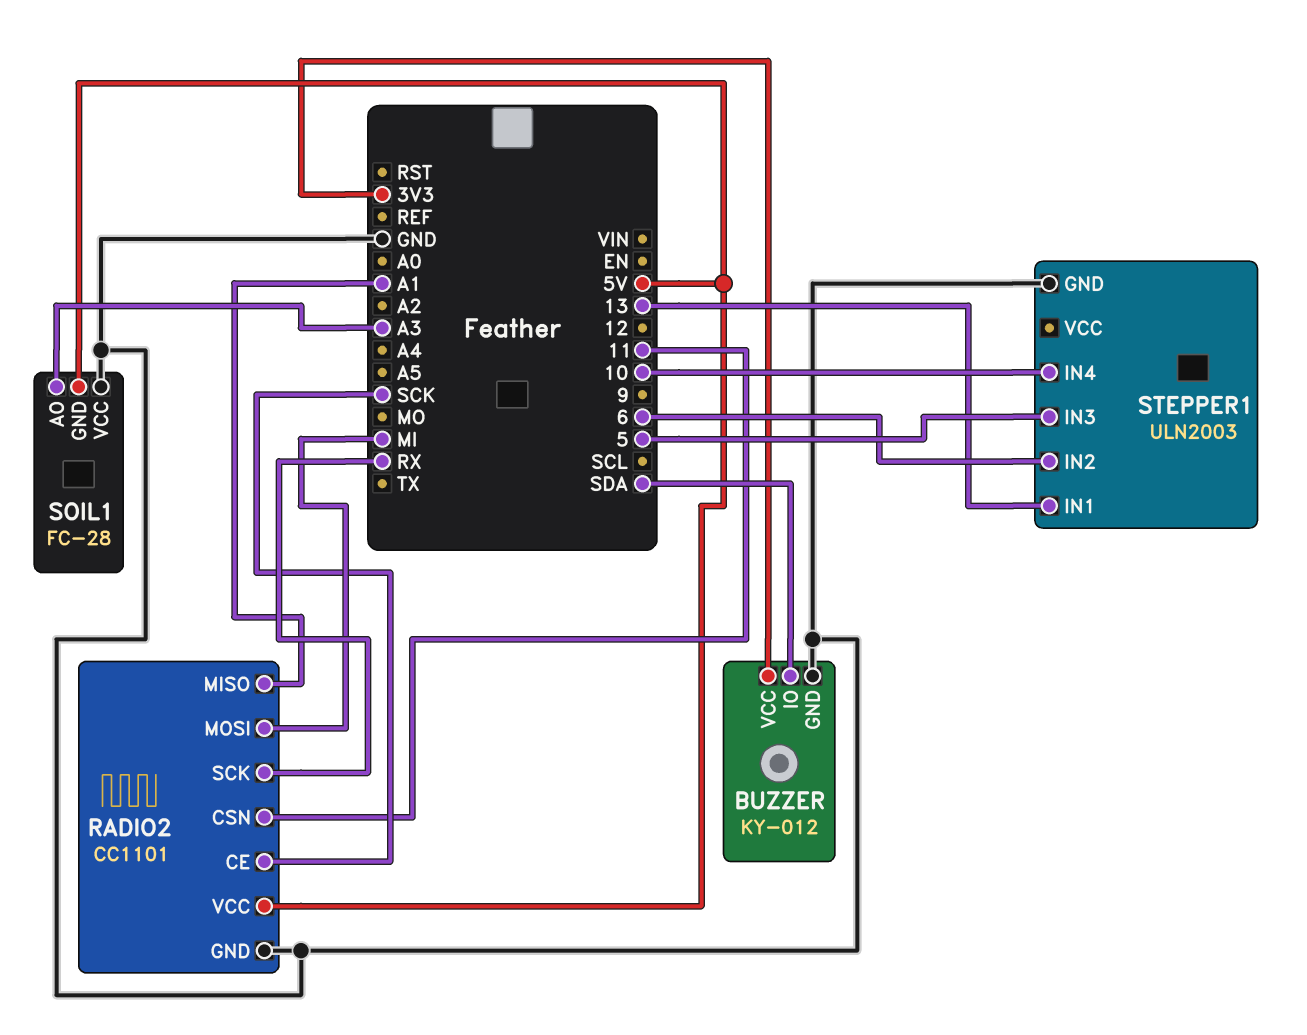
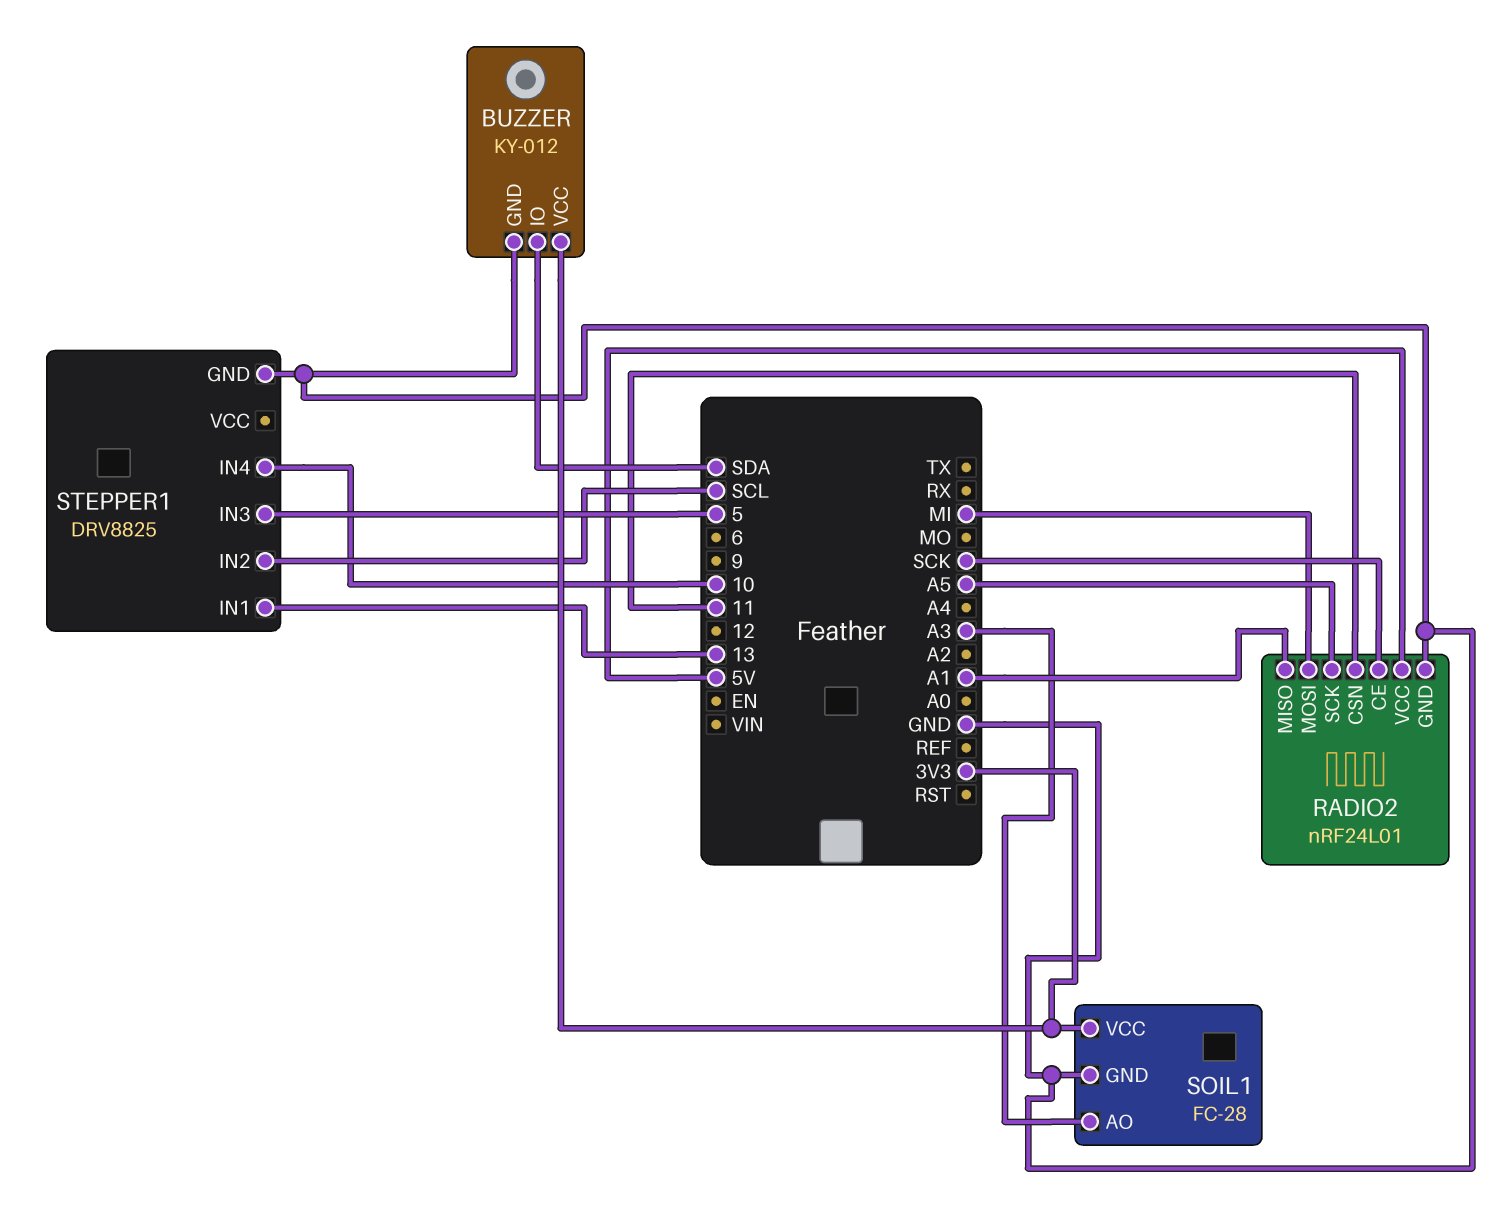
RADIO2: CC1101 -> nRF24L01
RADIO2 pin SCK: RX -> A5
SOIL1 pin GND: 5V -> GND
SOIL1 pin VCC: GND -> 3V3
STEPPER1: ULN2003 -> DRV8825
STEPPER1 pin IN2: 6 -> SCL

